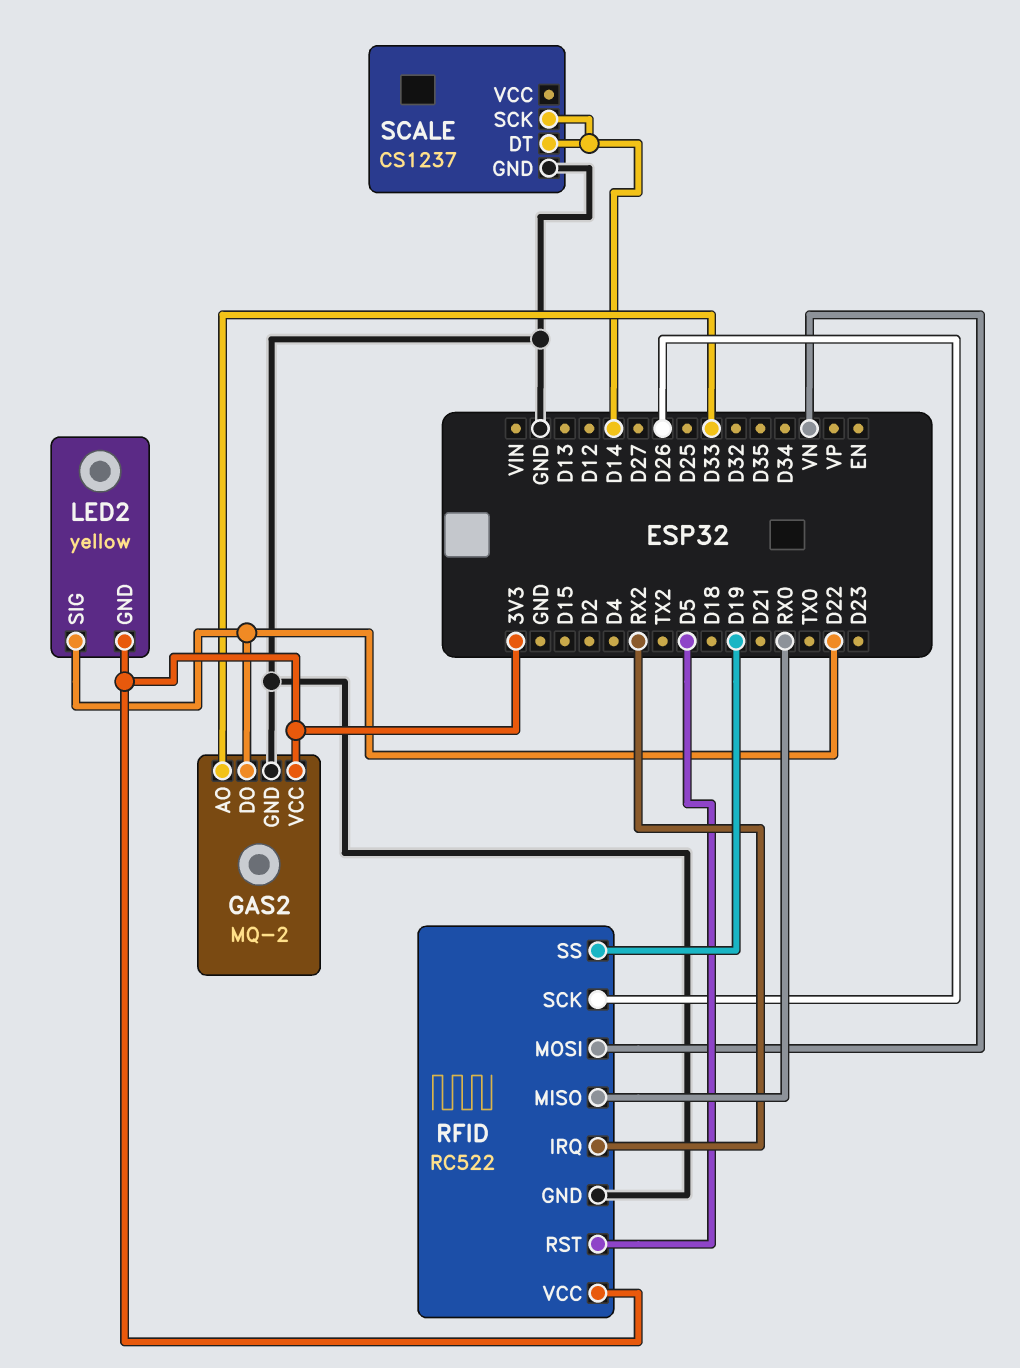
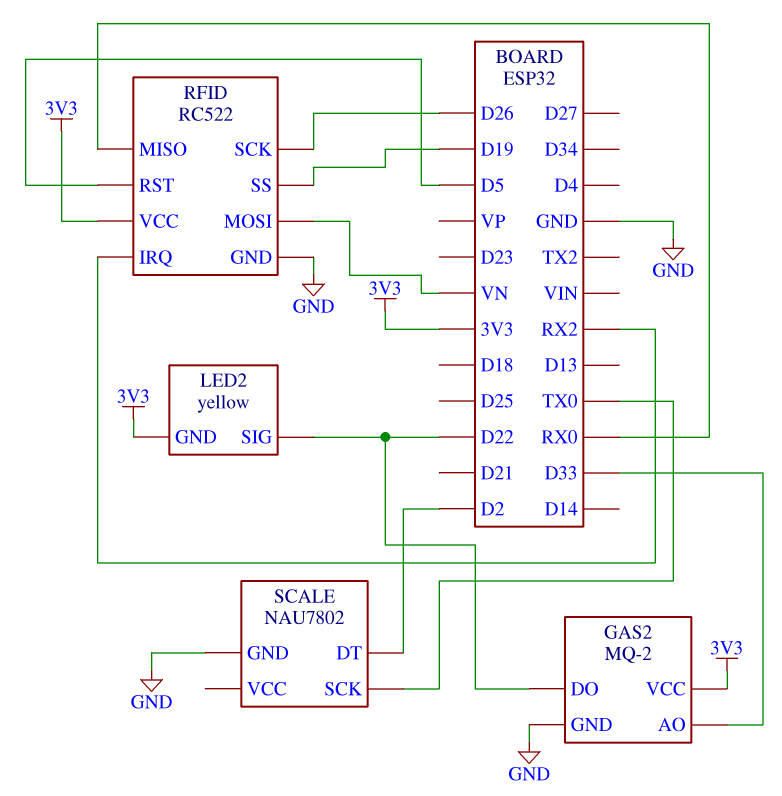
SCALE: CS1237 -> NAU7802
SCALE pin DT: D14 -> D2
SCALE pin SCK: D14 -> TX0

